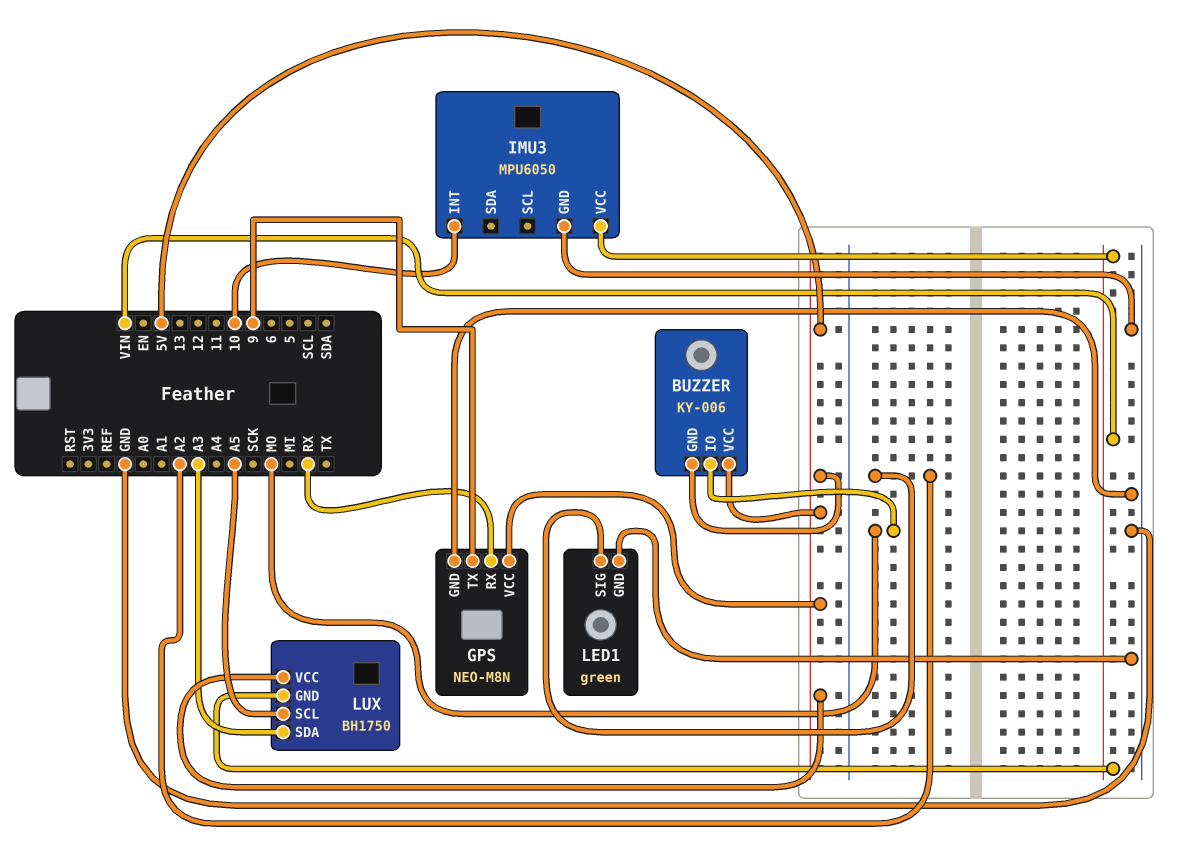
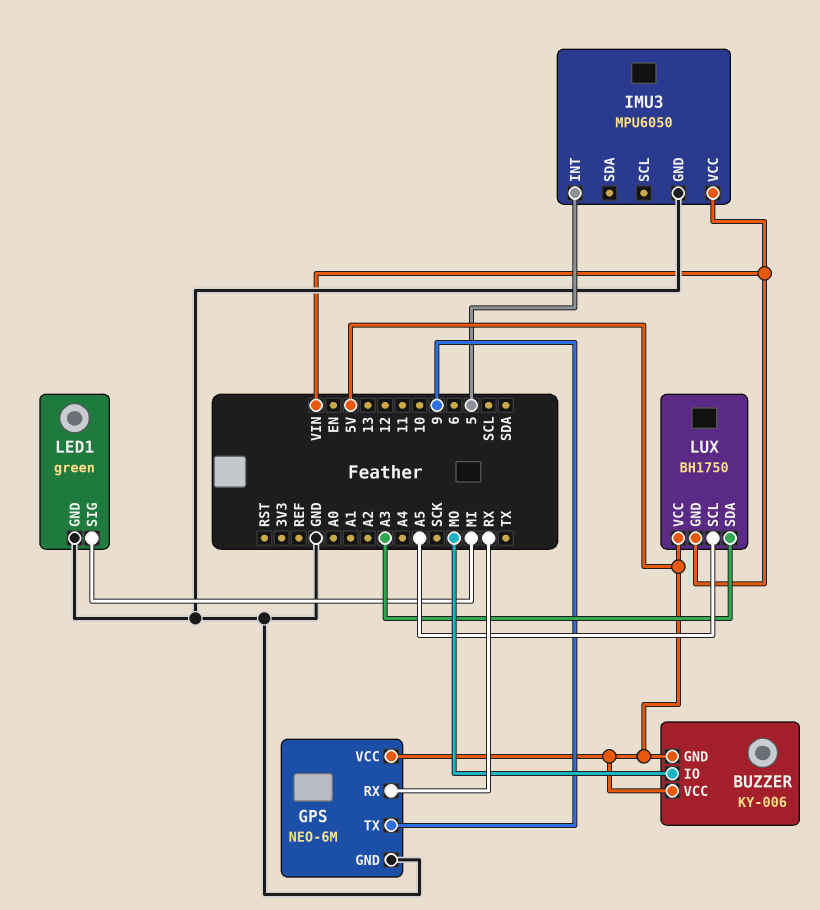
GPS: NEO-M8N -> NEO-6M
IMU3 pin INT: 10 -> 5
LED1 pin SIG: A2 -> MI

